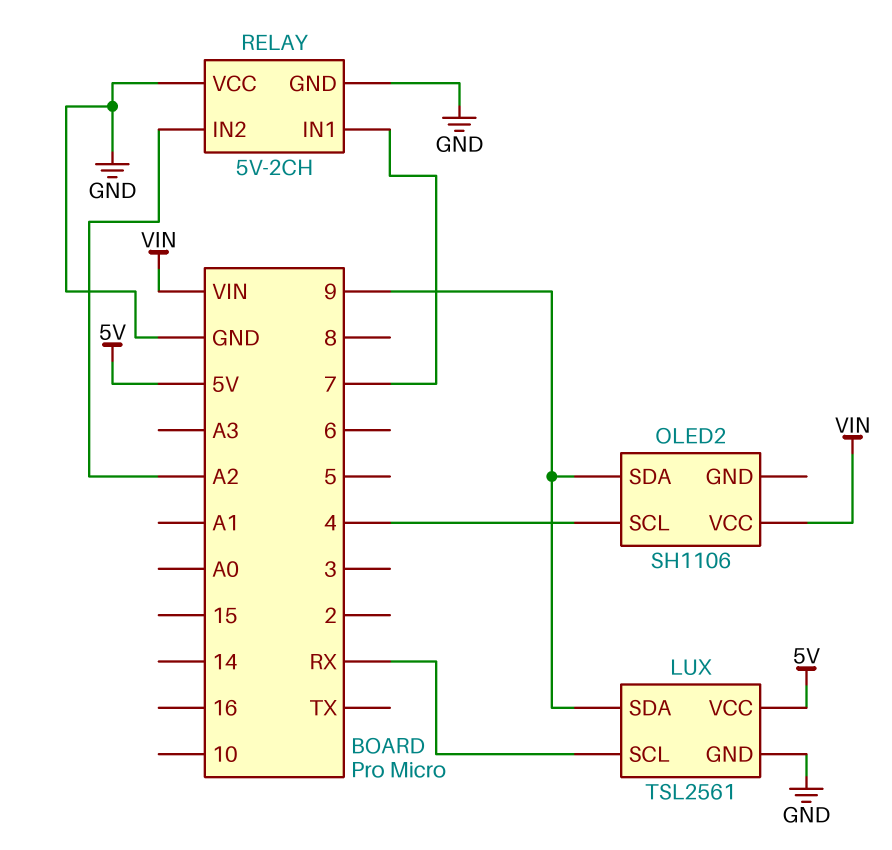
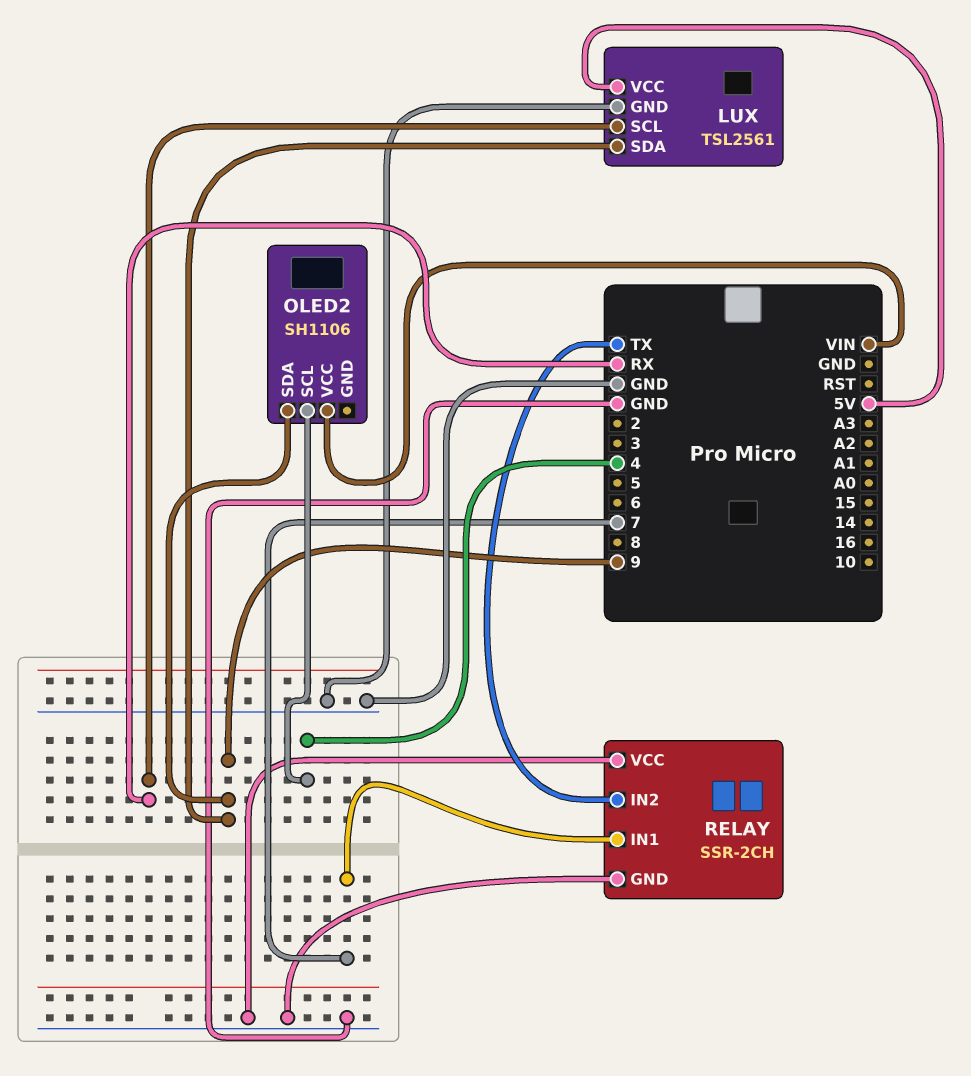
RELAY: 5V-2CH -> SSR-2CH
RELAY pin IN2: A2 -> TX

